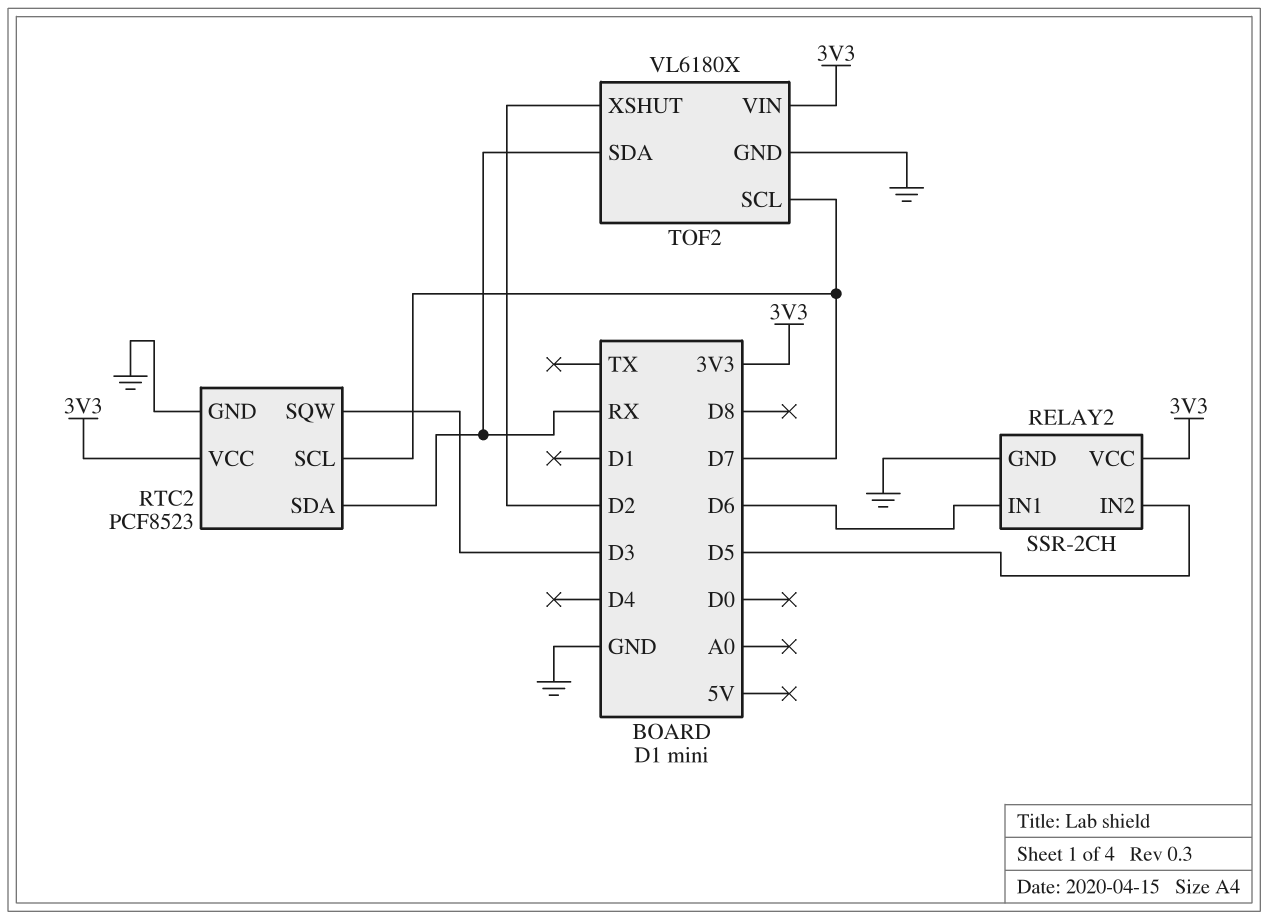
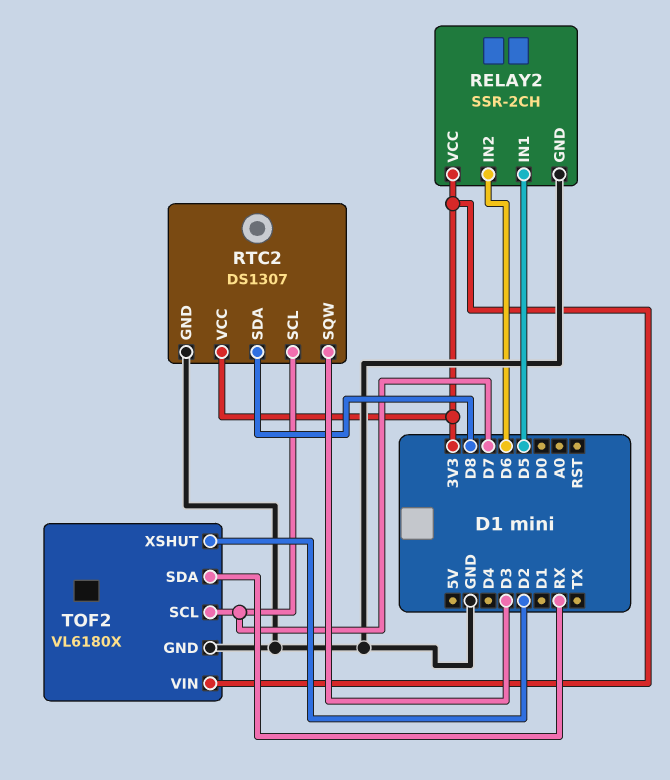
RELAY2 pin IN1: D6 -> D5
RELAY2 pin IN2: D5 -> D6
RTC2: PCF8523 -> DS1307
RTC2 pin SDA: RX -> D8

